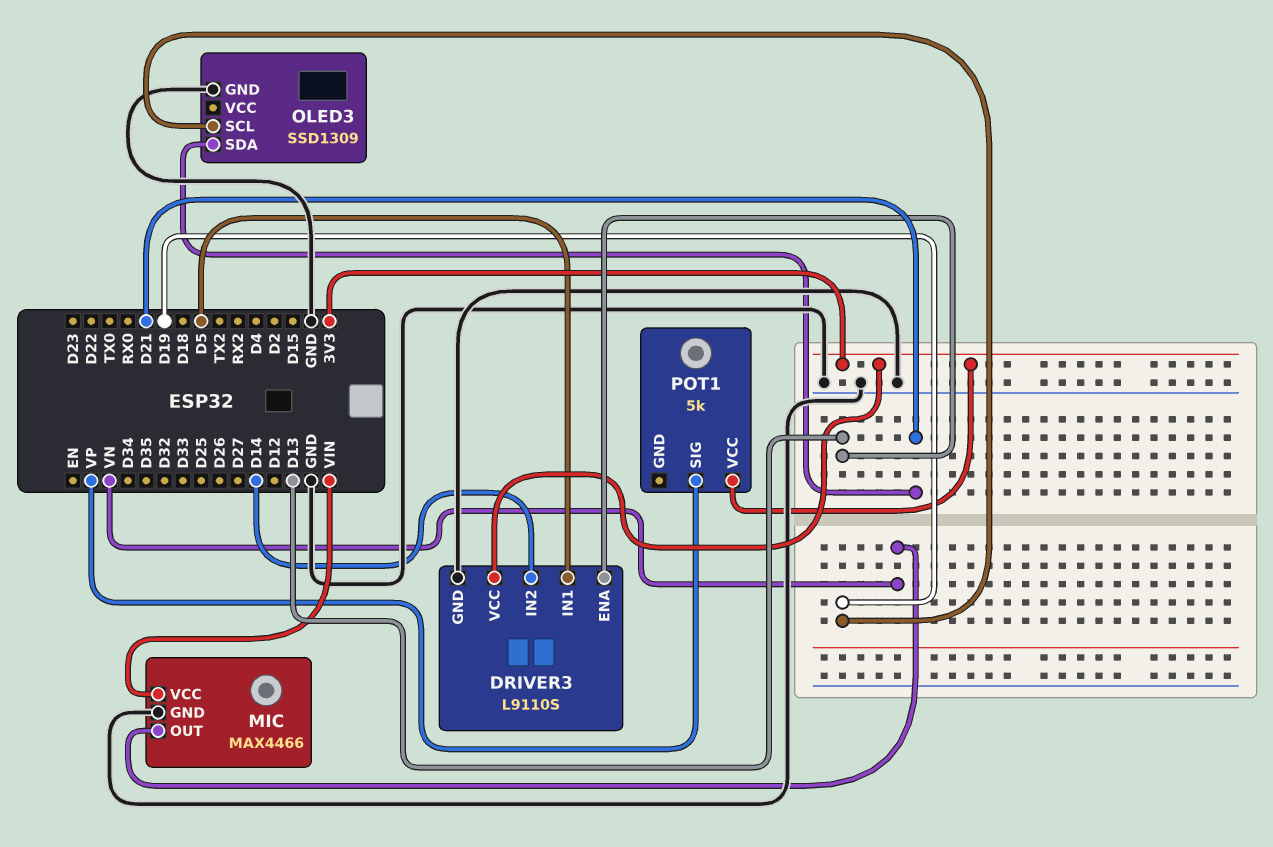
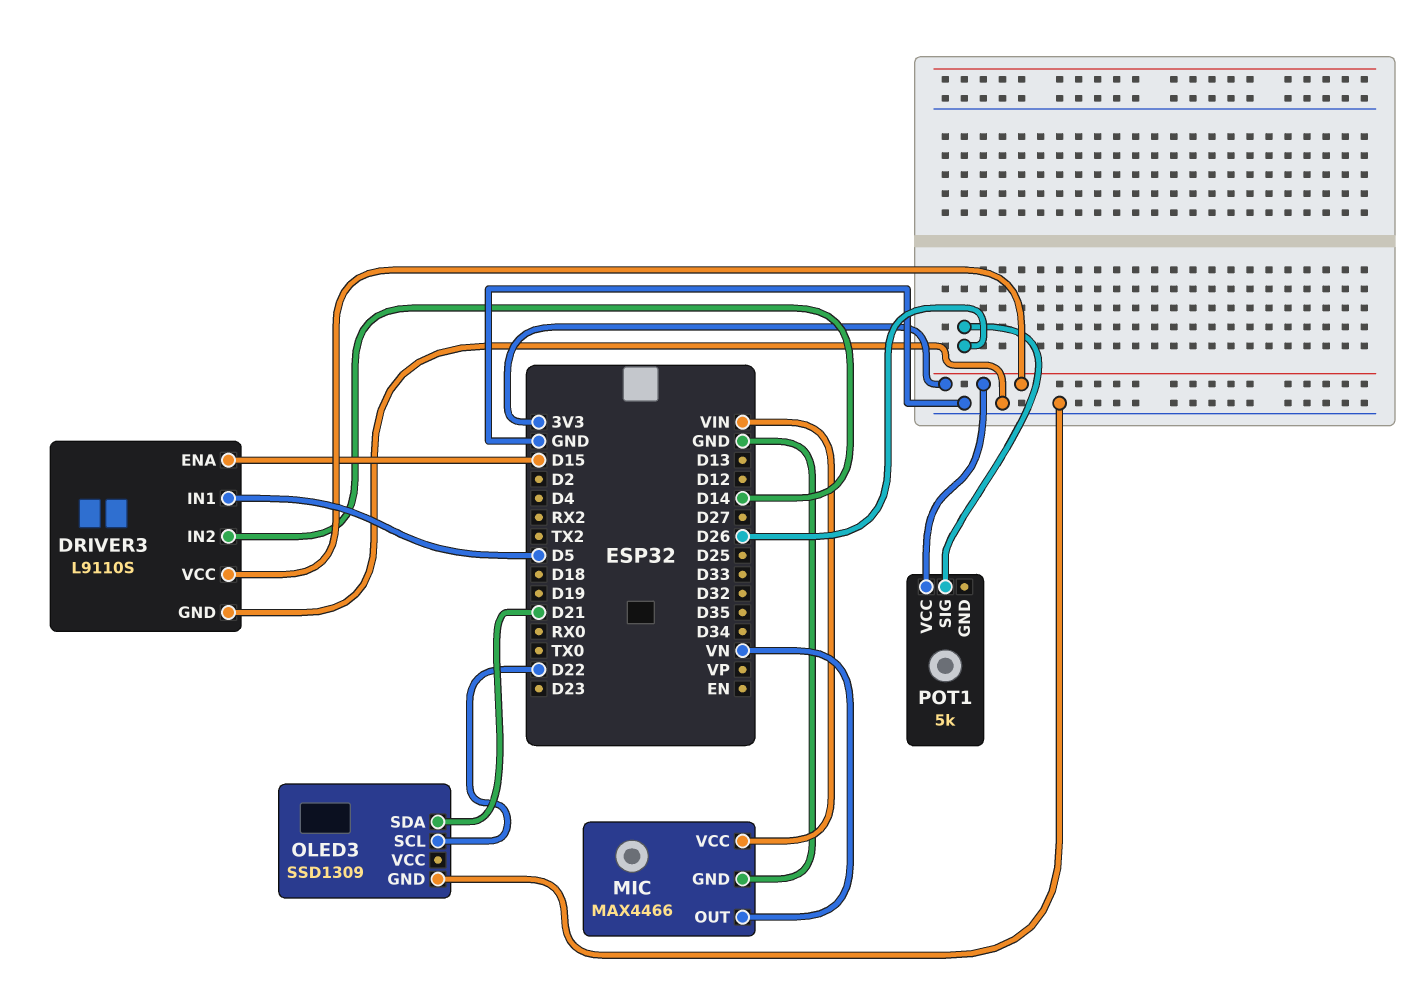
DRIVER3 pin ENA: D13 -> D15
OLED3 pin SCL: D19 -> D22
POT1 pin SIG: VP -> D26

